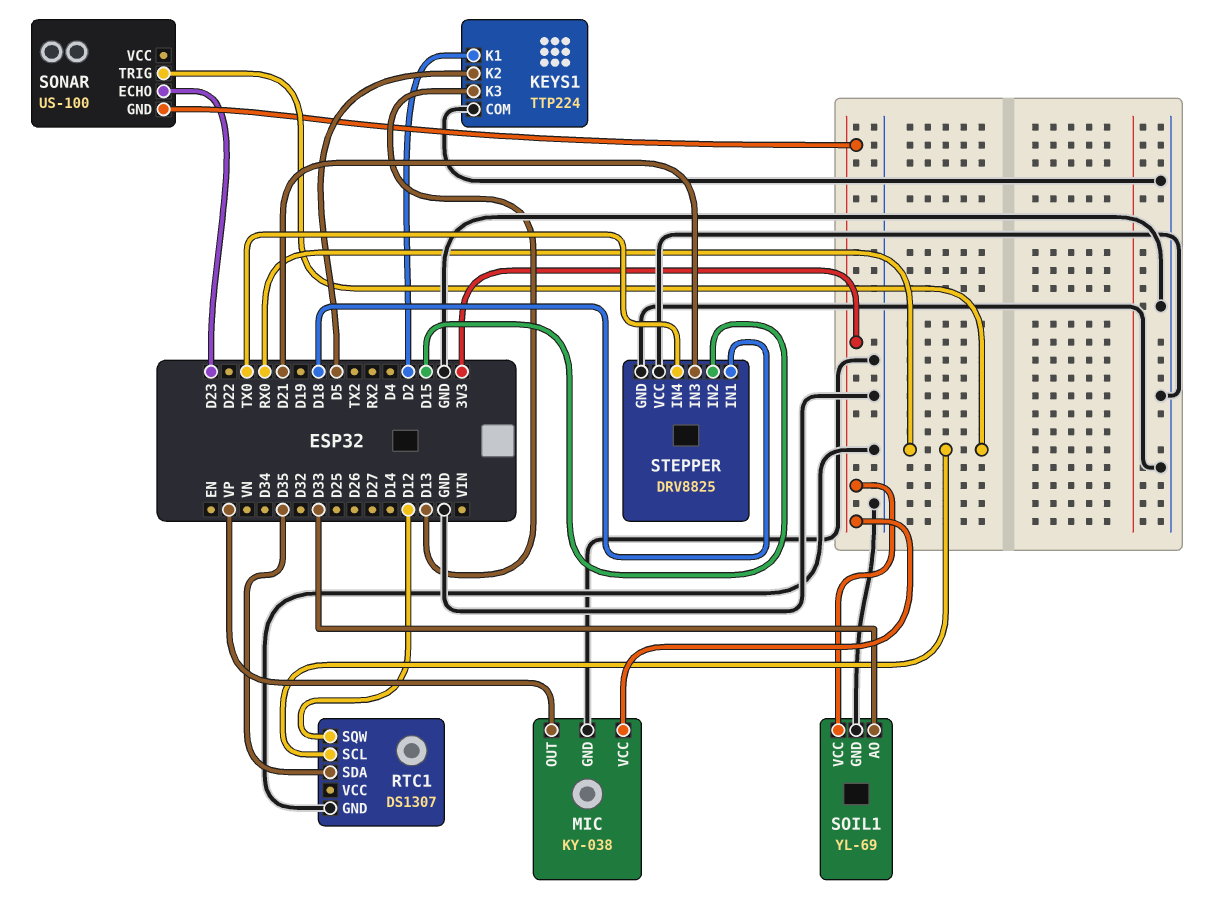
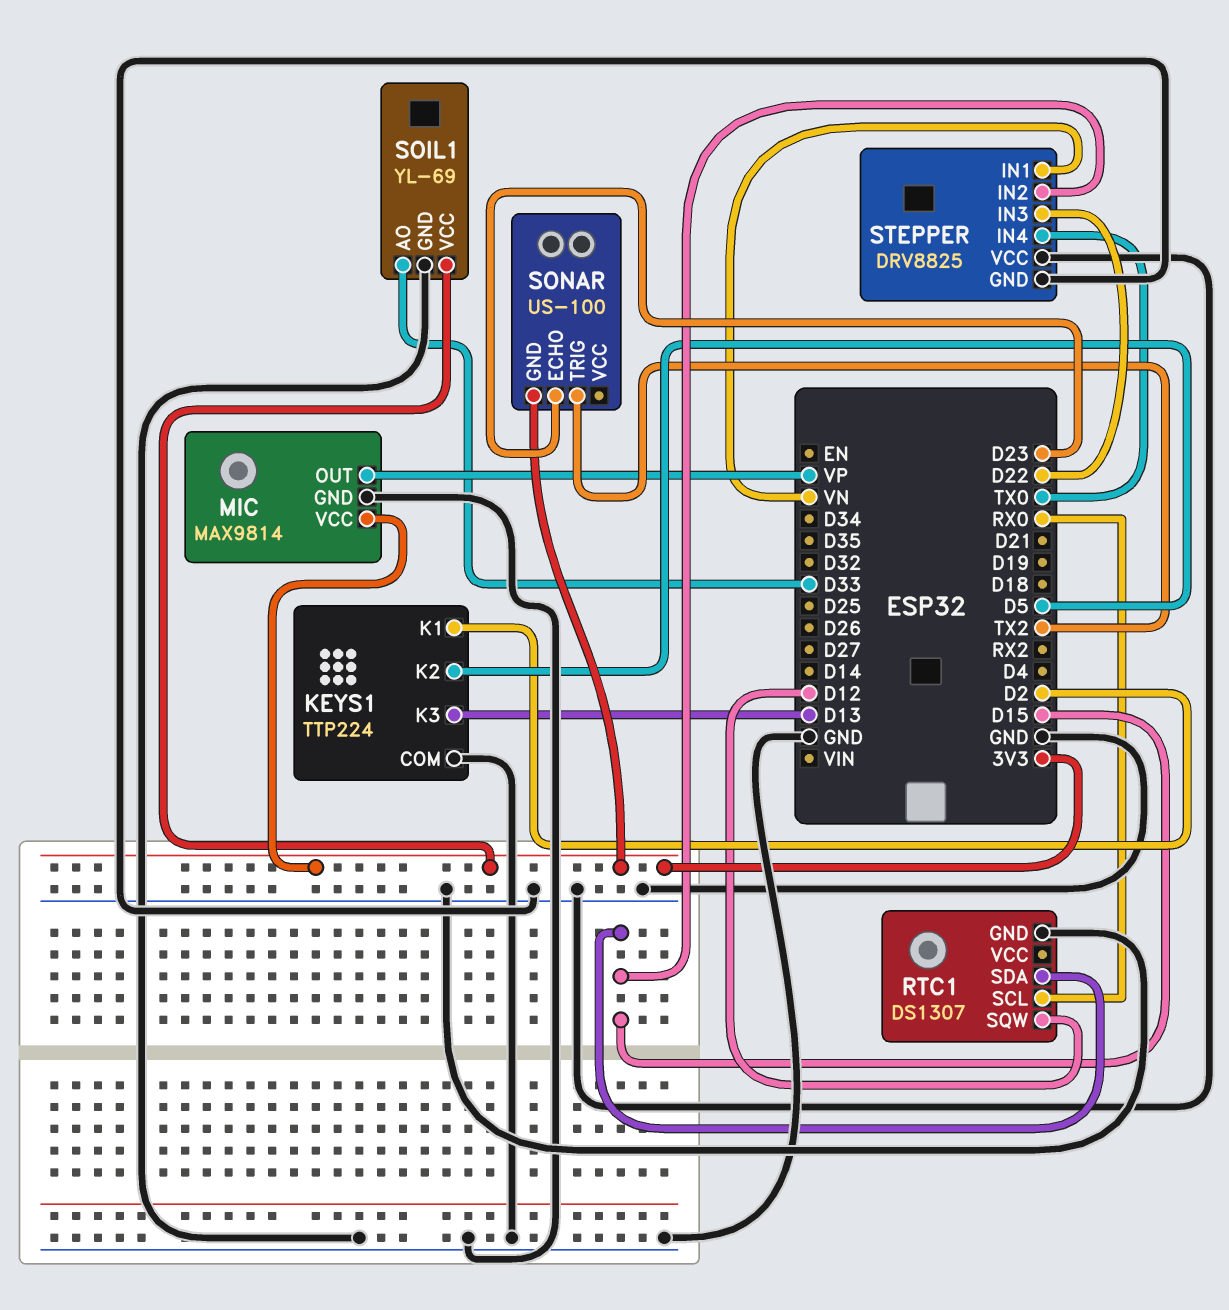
MIC: KY-038 -> MAX9814
RTC1 pin SDA: D35 -> D15
SONAR pin TRIG: RX0 -> TX2
STEPPER pin IN1: D18 -> VN
STEPPER pin IN3: D21 -> D22

